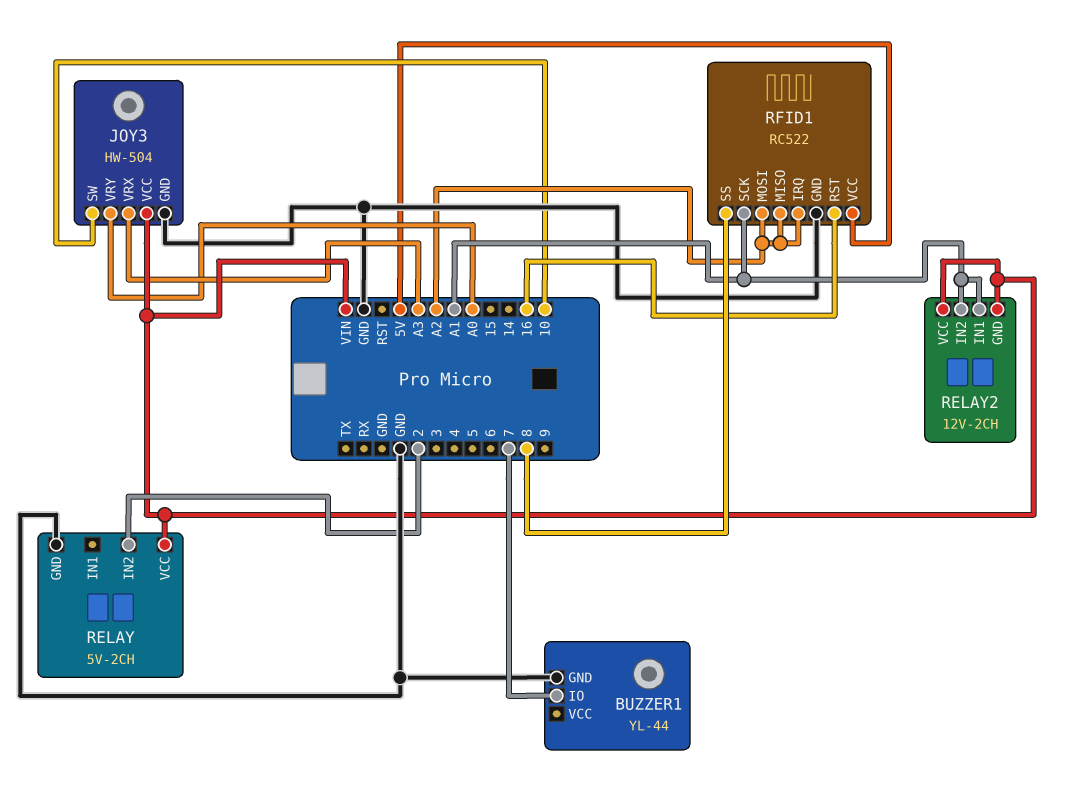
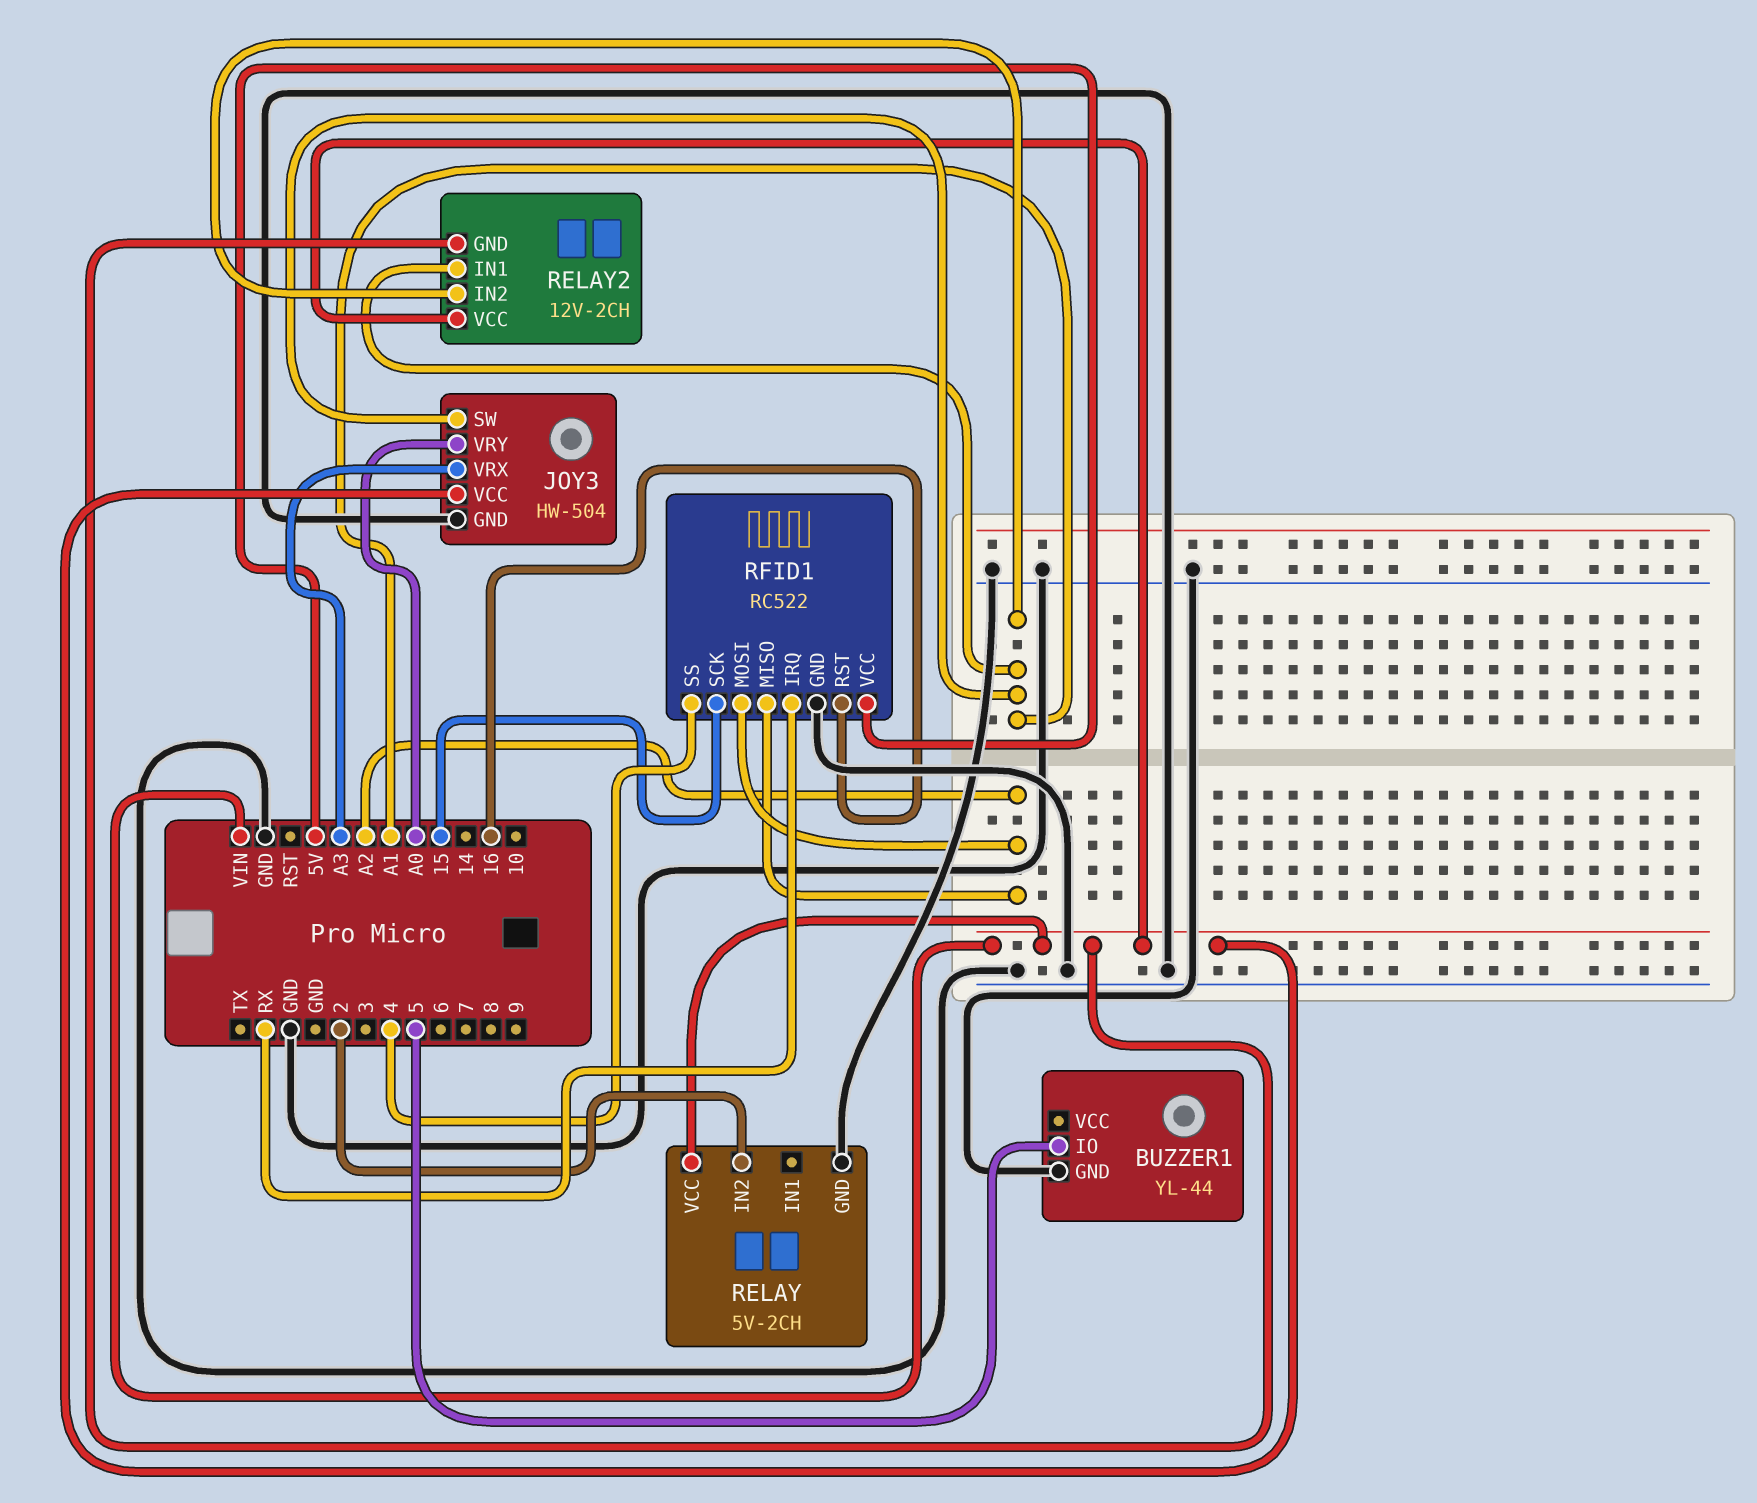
BUZZER1 pin IO: 7 -> 5
JOY3 pin SW: 10 -> A1
RFID1 pin IRQ: A2 -> RX
RFID1 pin SCK: A1 -> 15
RFID1 pin SS: 8 -> 4

